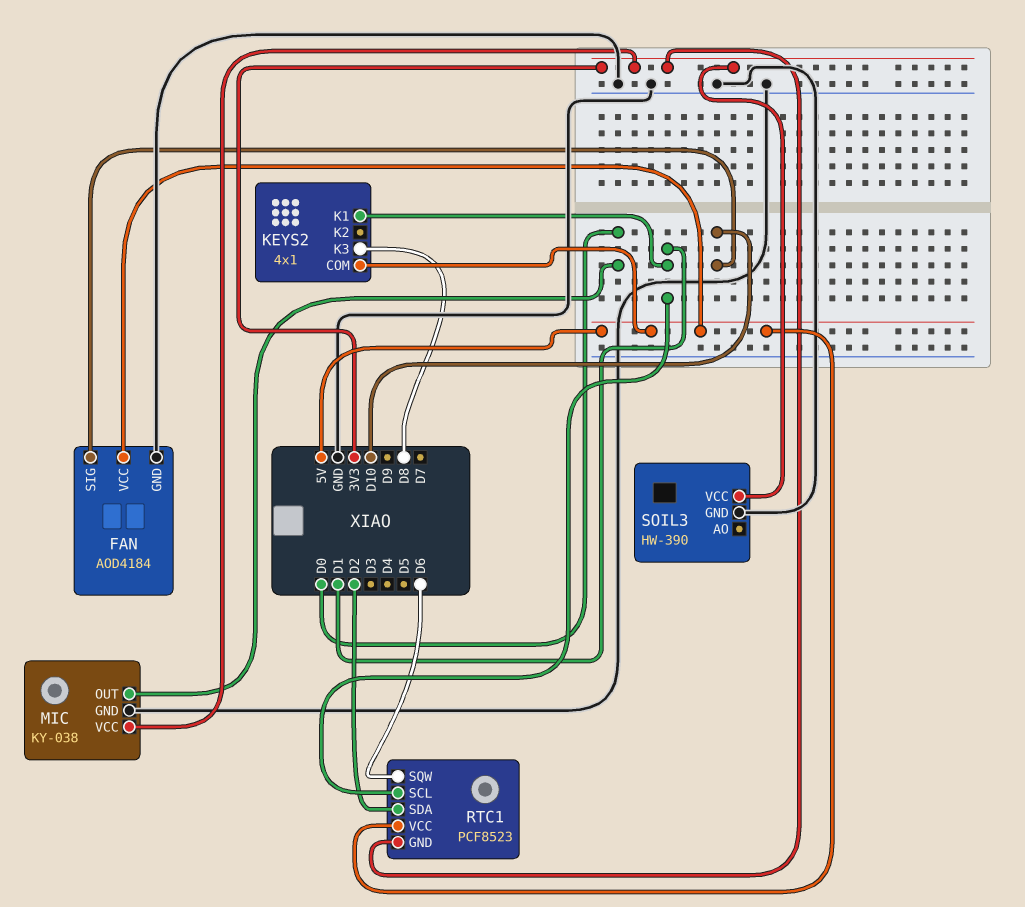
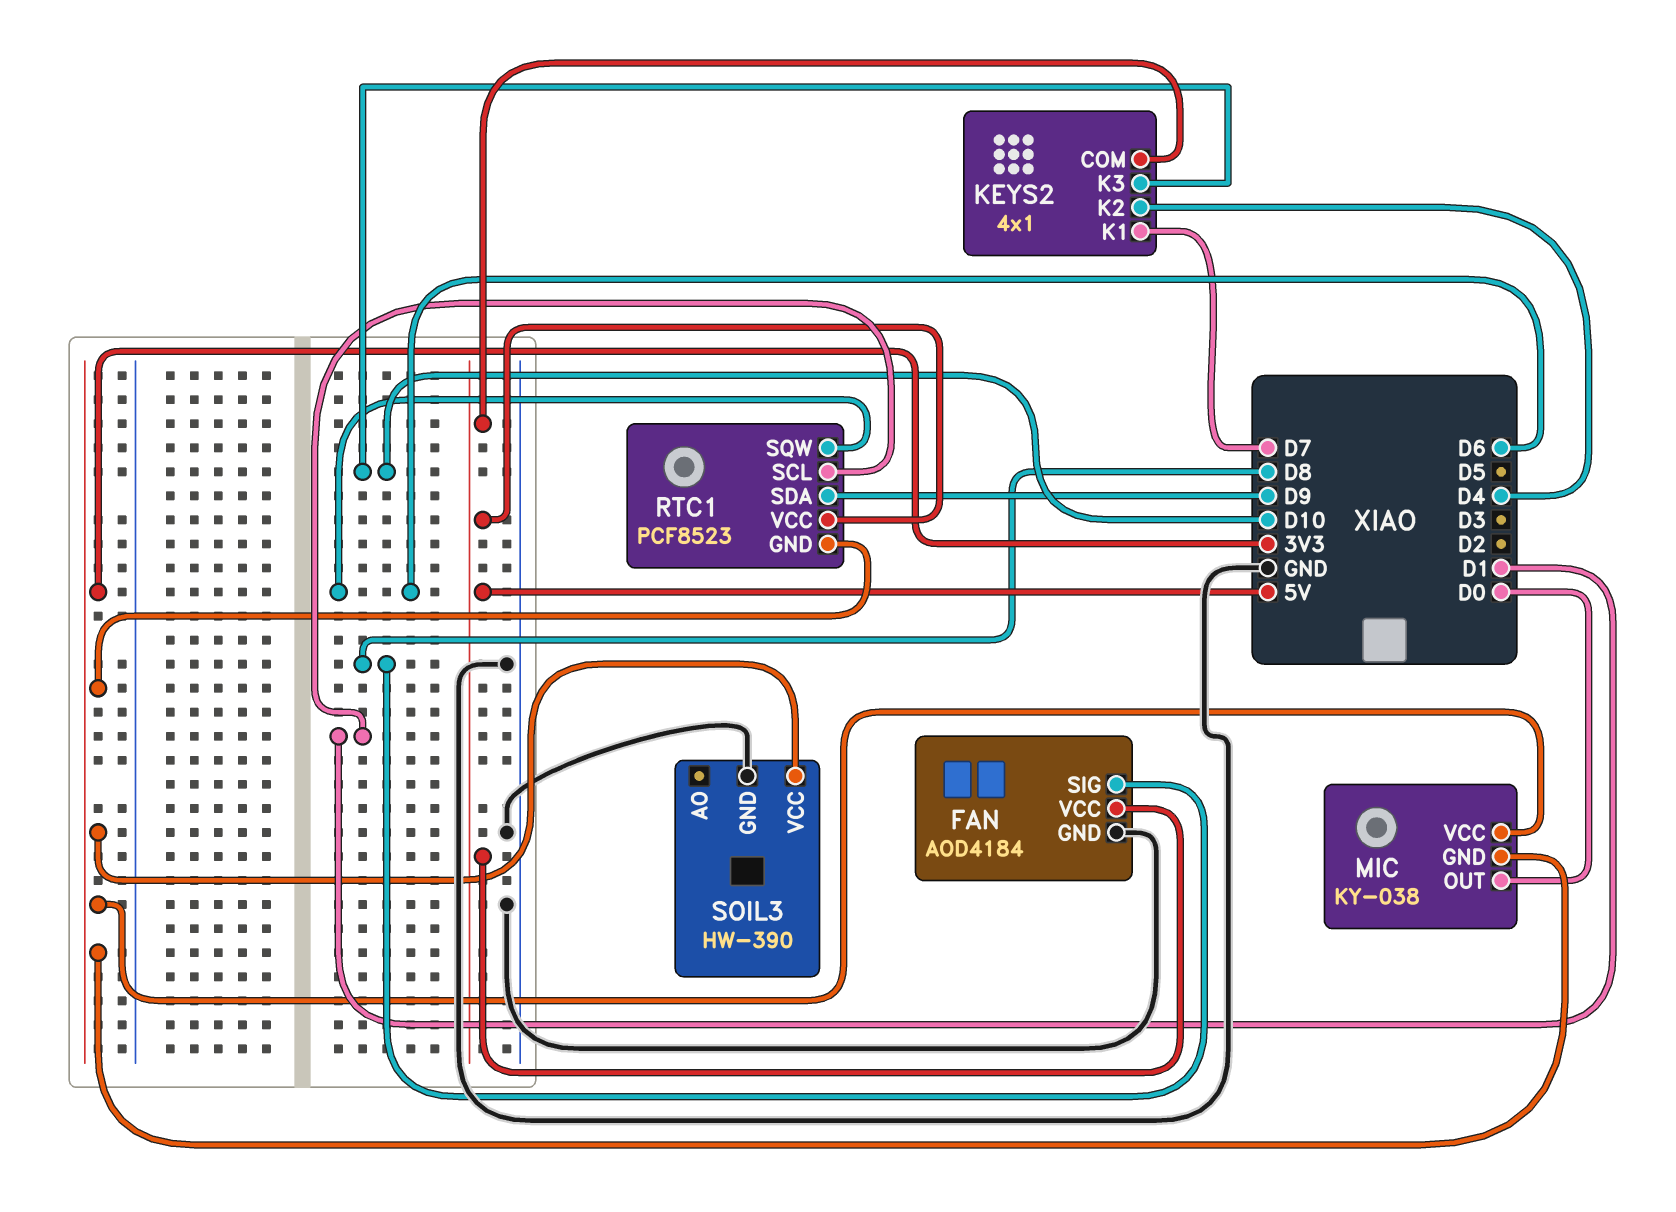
FAN pin SIG: D10 -> D8
KEYS2 pin K1: D1 -> D7
KEYS2 pin K2: none -> D4
KEYS2 pin K3: D8 -> D10
MIC pin GND: GND -> 3V3
RTC1 pin SDA: D2 -> D9

